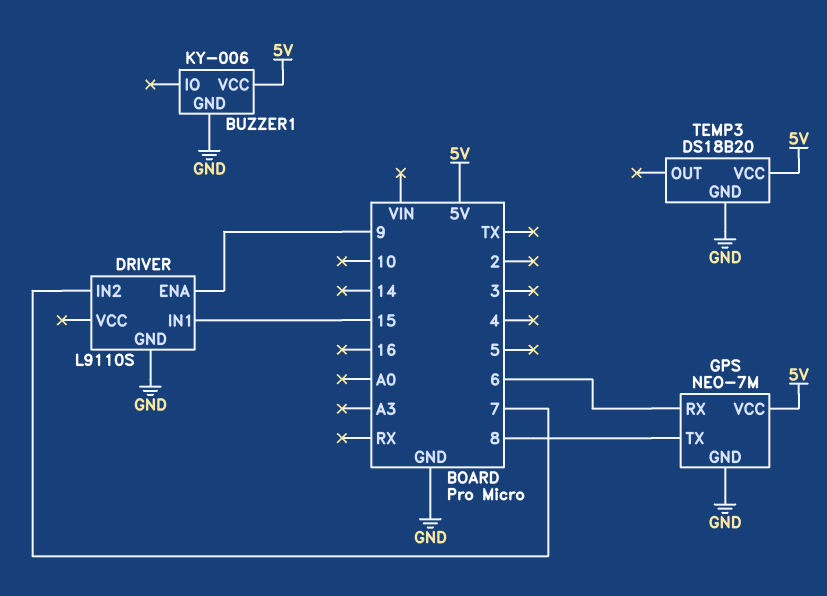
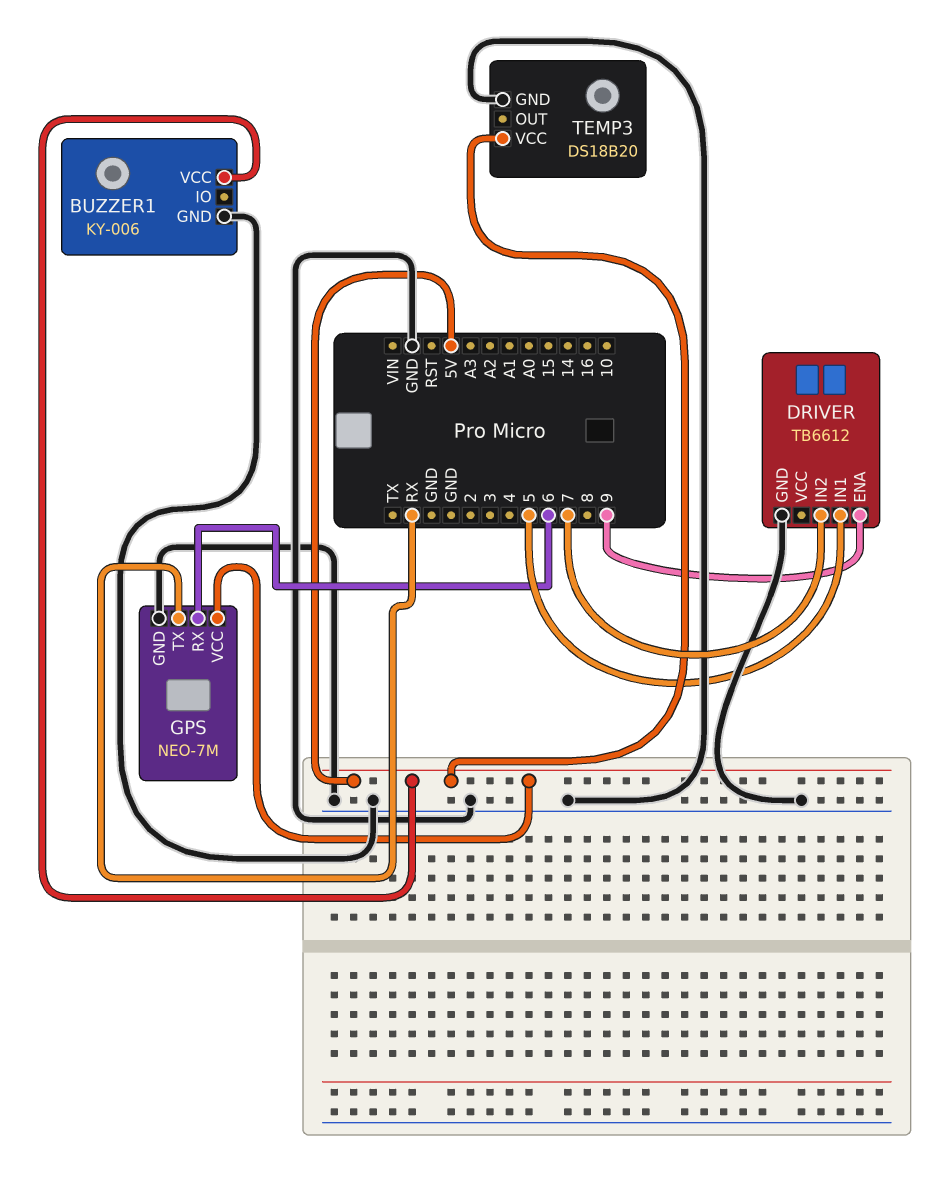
DRIVER: L9110S -> TB6612
DRIVER pin IN1: 15 -> 5
GPS pin TX: 8 -> RX

